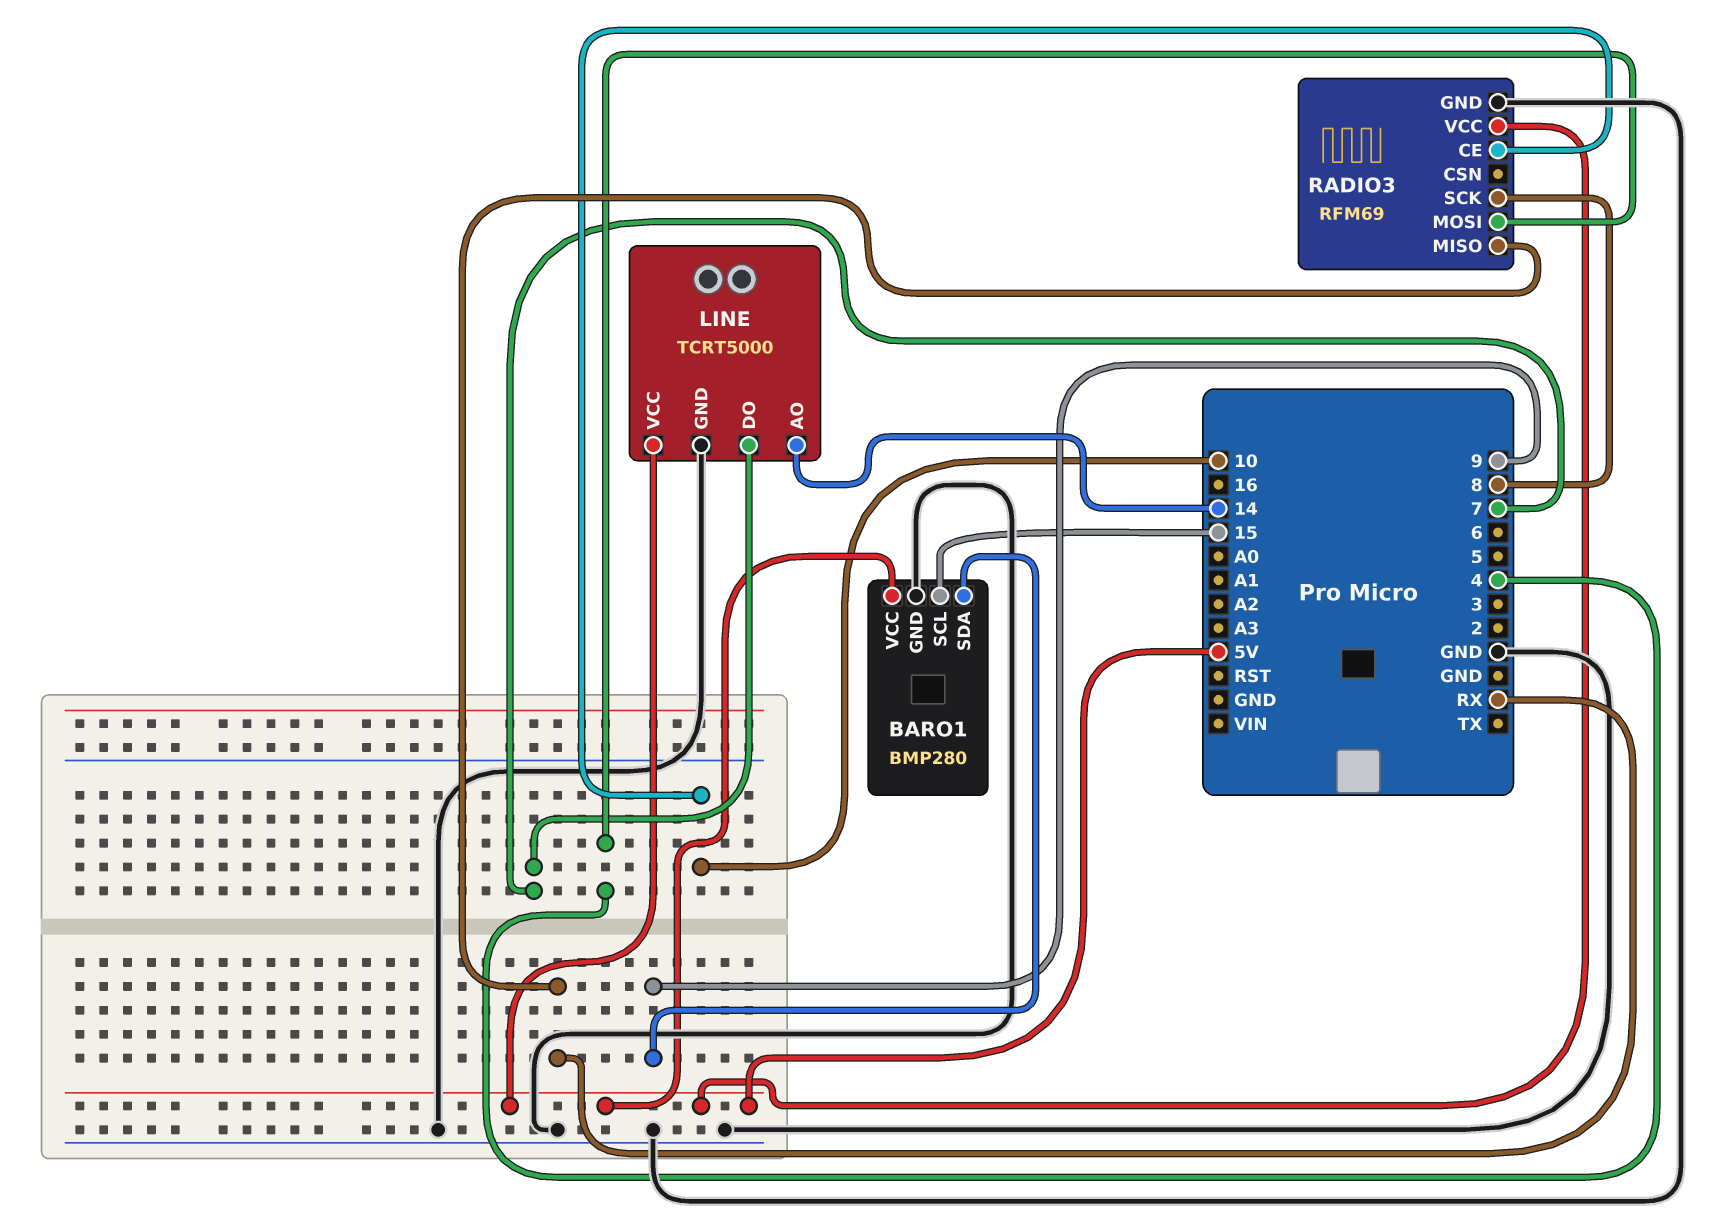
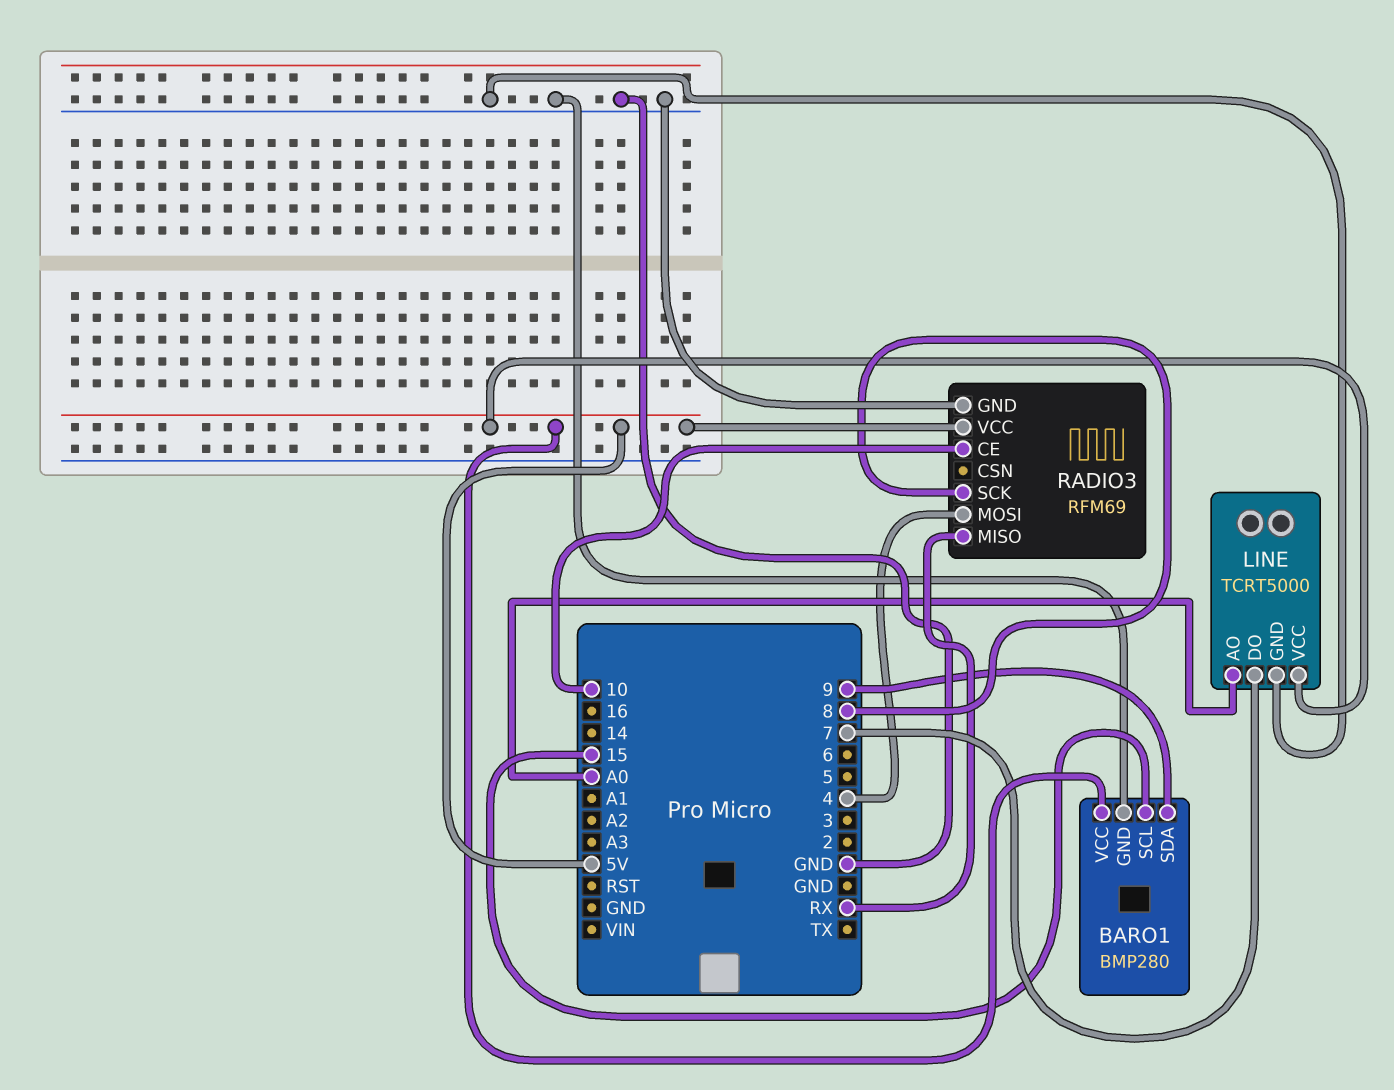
LINE pin AO: 14 -> A0

